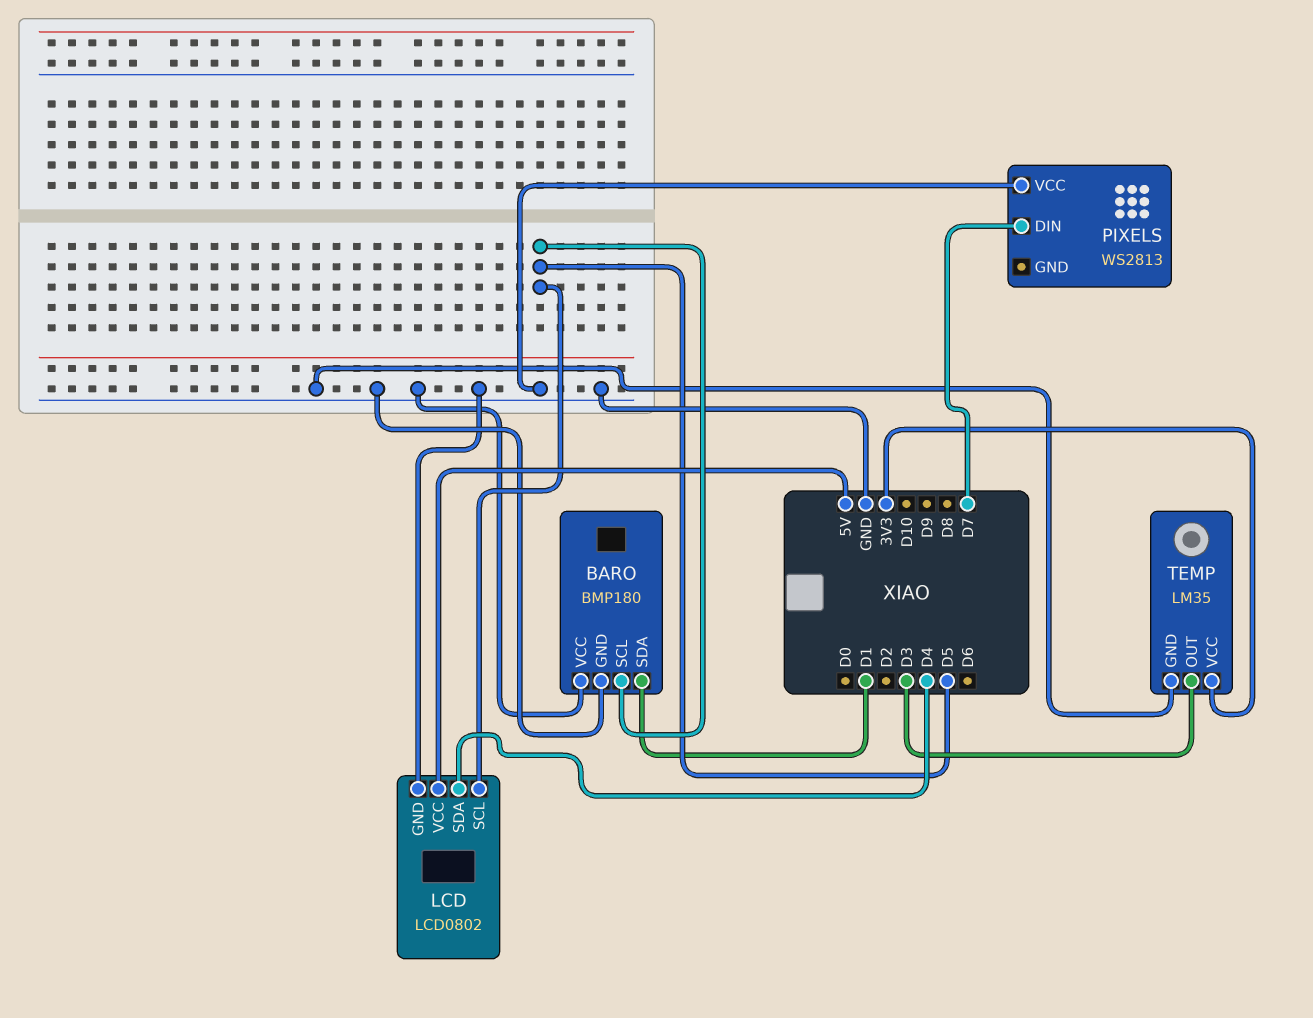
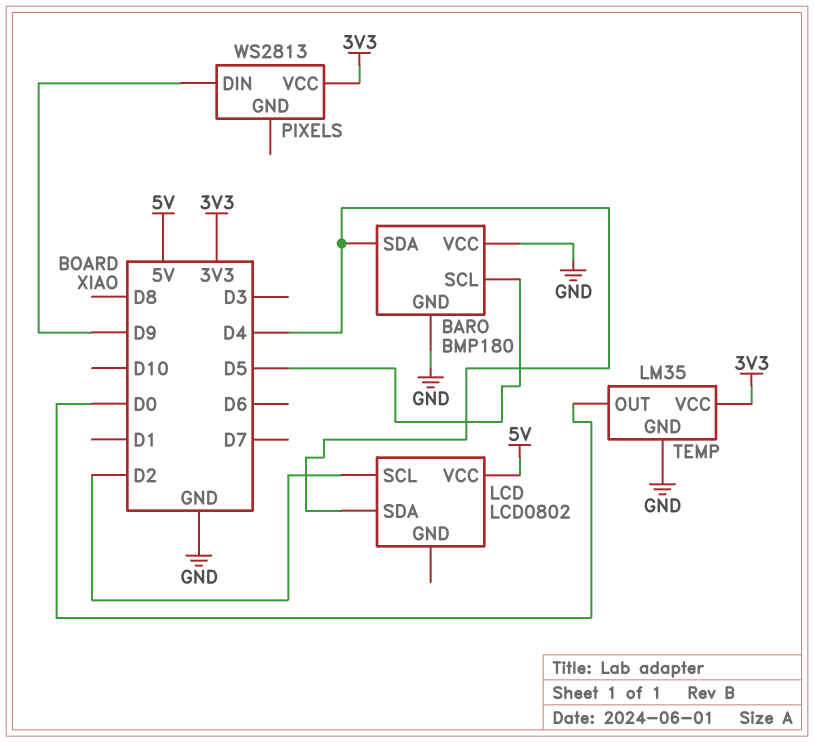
BARO pin SDA: D1 -> D4
LCD pin GND: GND -> none
LCD pin SCL: D5 -> D2
PIXELS pin DIN: D7 -> D9
PIXELS pin VCC: GND -> 3V3
TEMP pin OUT: D3 -> D0

